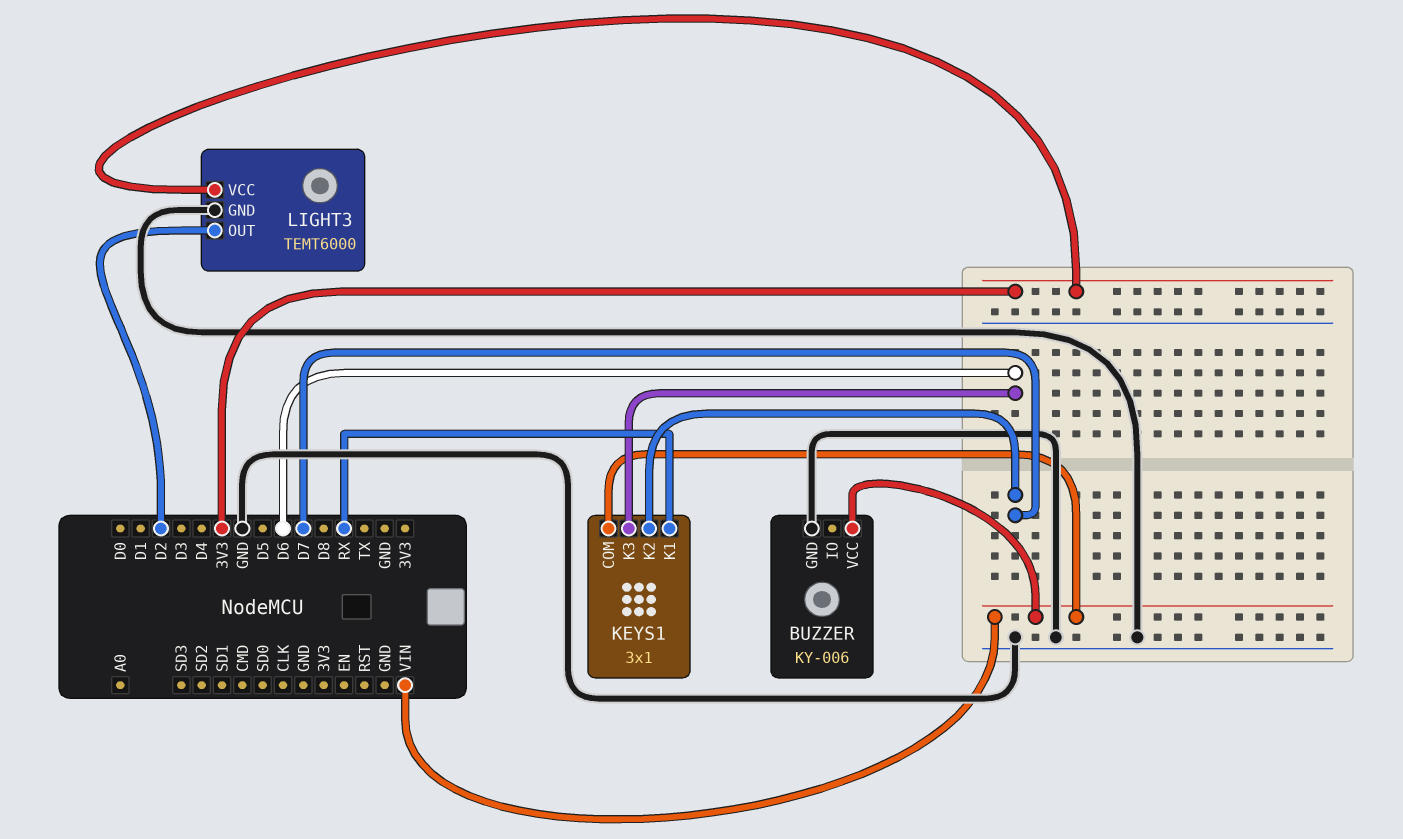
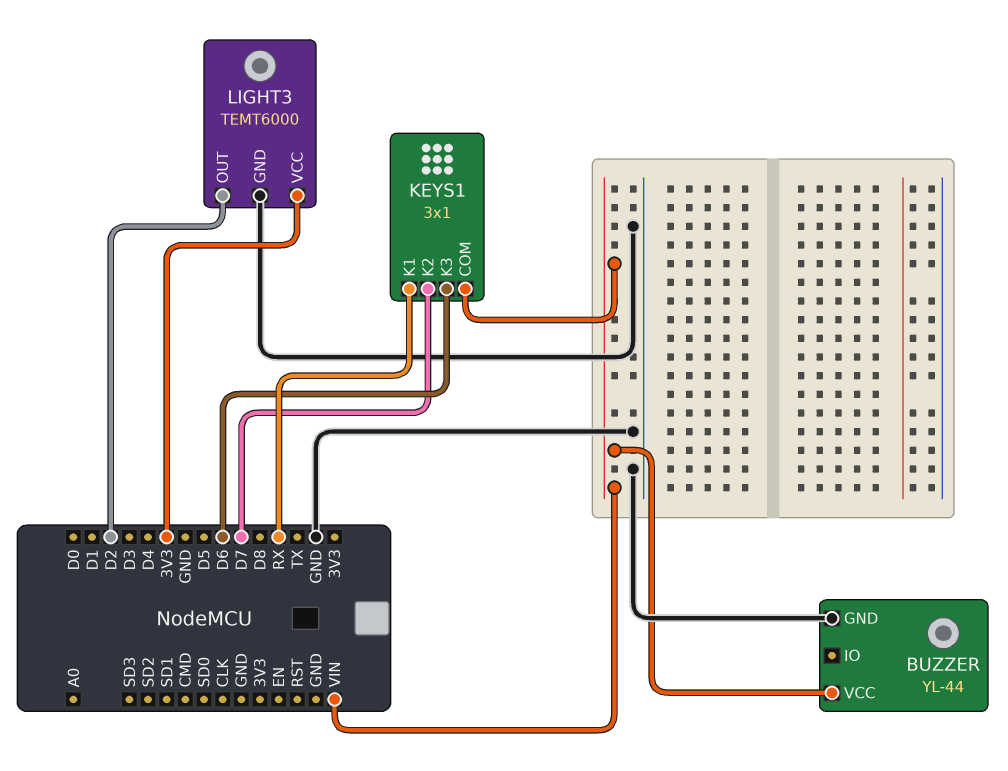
BUZZER: KY-006 -> YL-44

